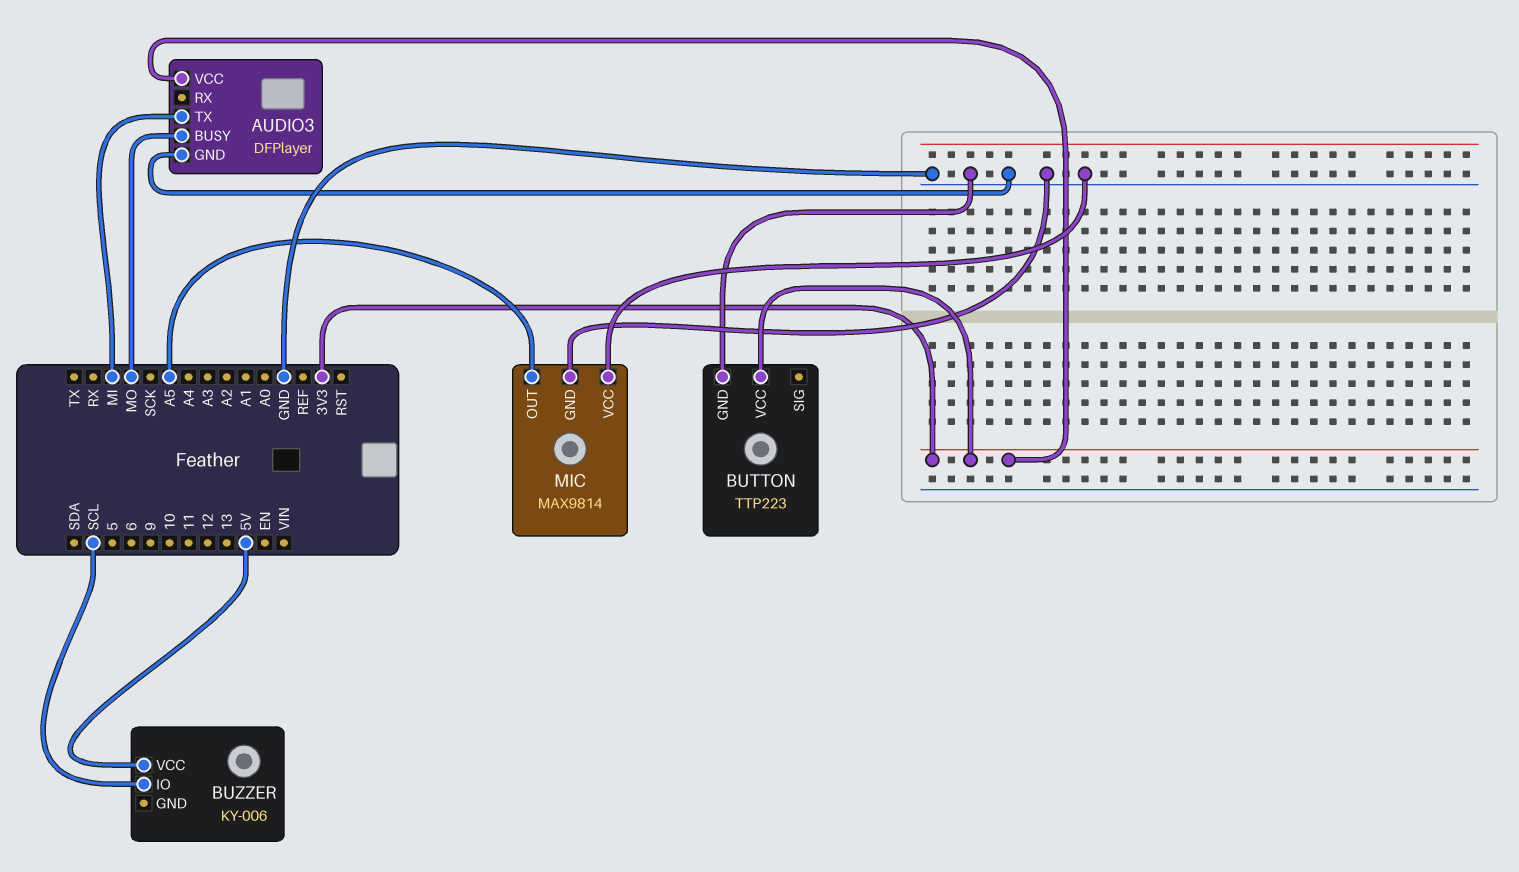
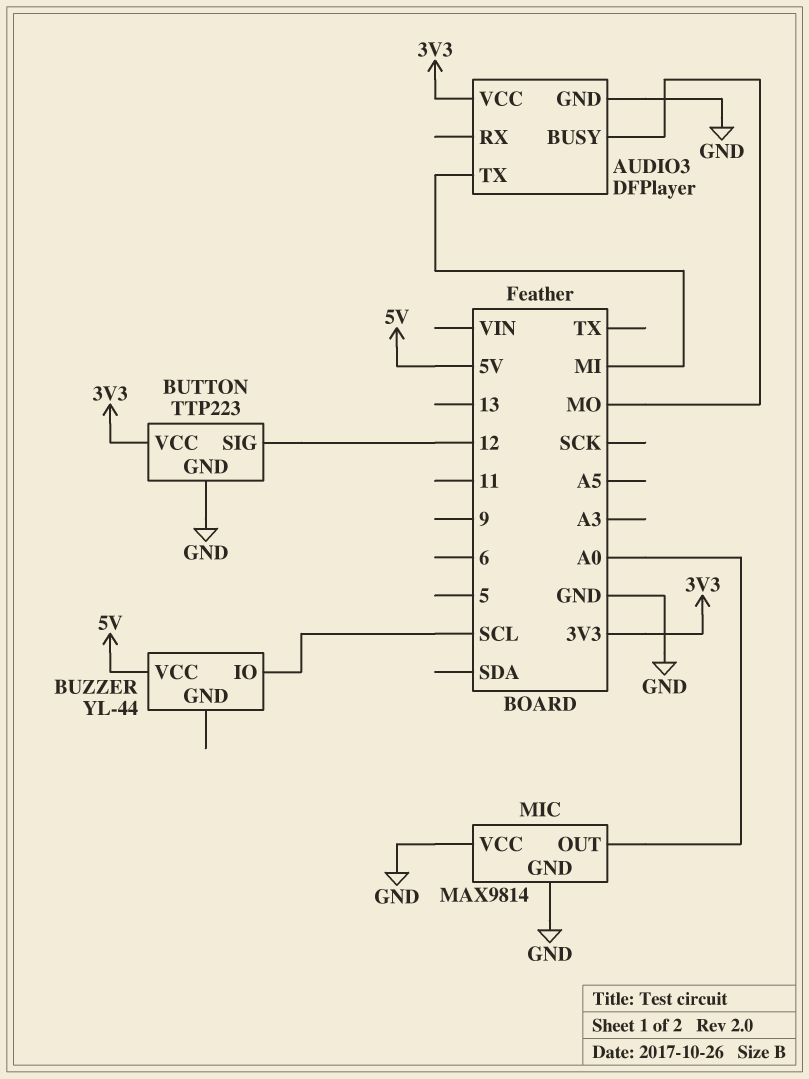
BUTTON pin SIG: none -> 12
BUZZER: KY-006 -> YL-44
MIC pin OUT: A5 -> A0

